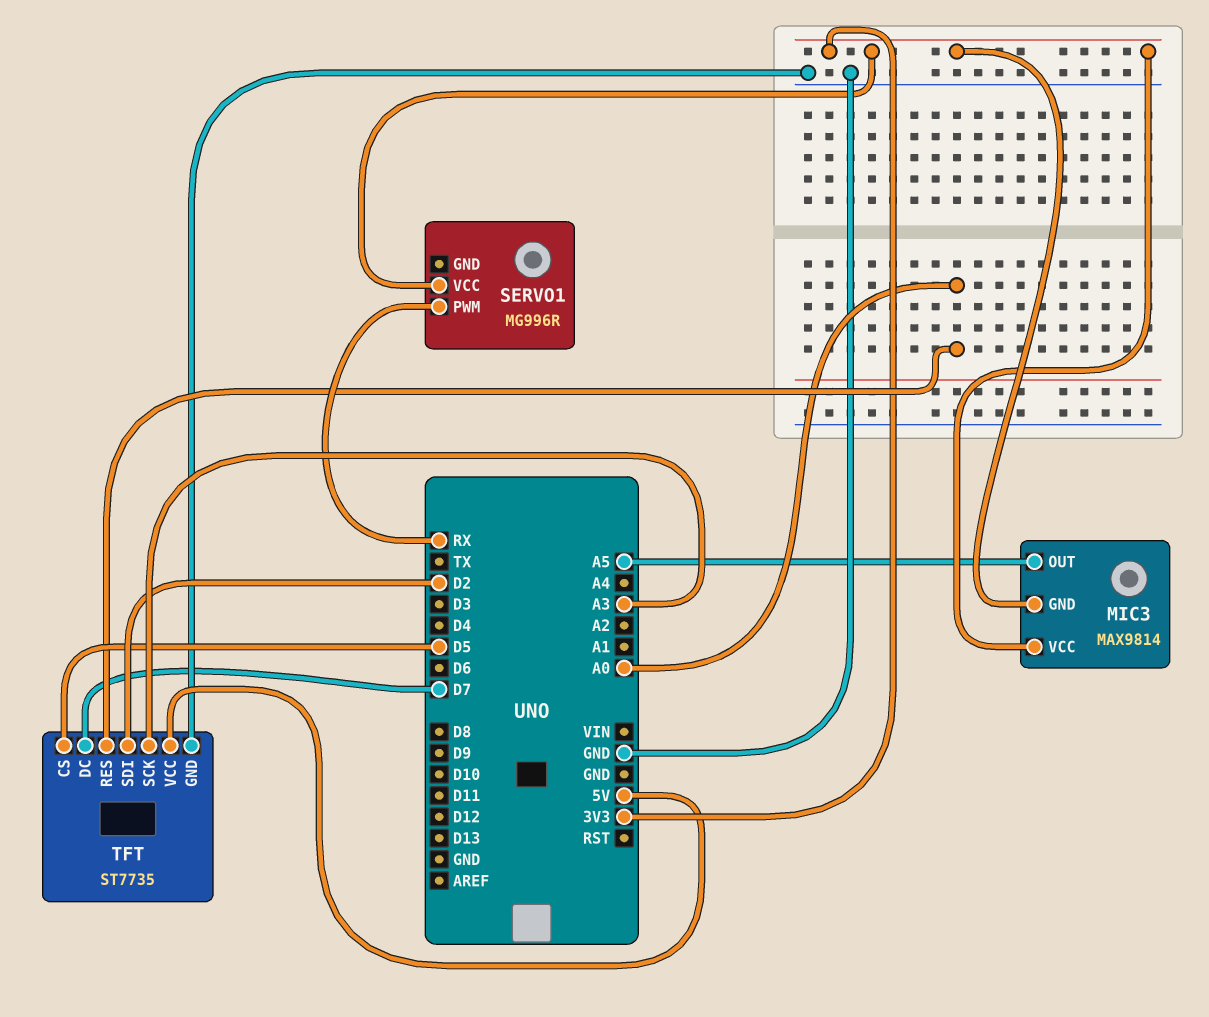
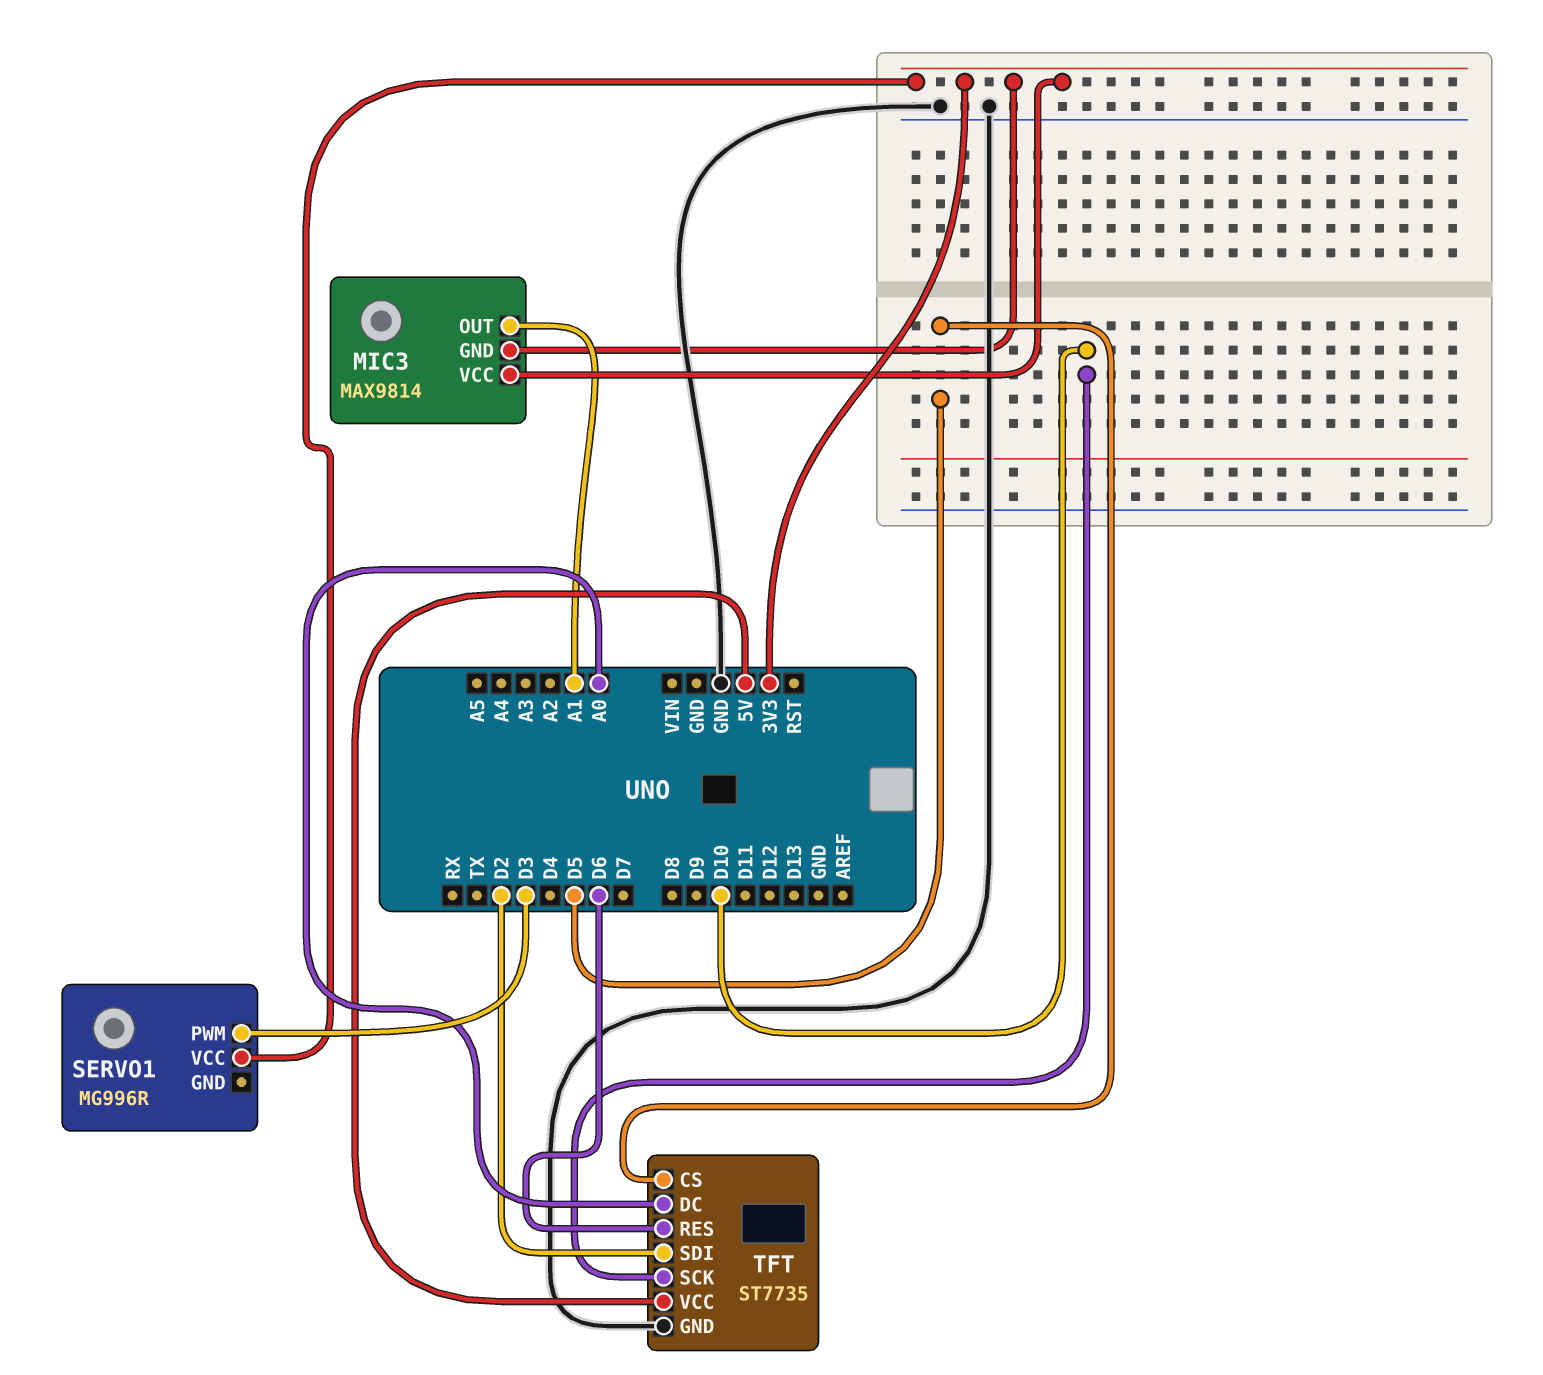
MIC3 pin OUT: A5 -> A1
SERVO1 pin PWM: RX -> D3
TFT pin DC: D7 -> A0
TFT pin RES: A0 -> D6
TFT pin SCK: A3 -> D10

